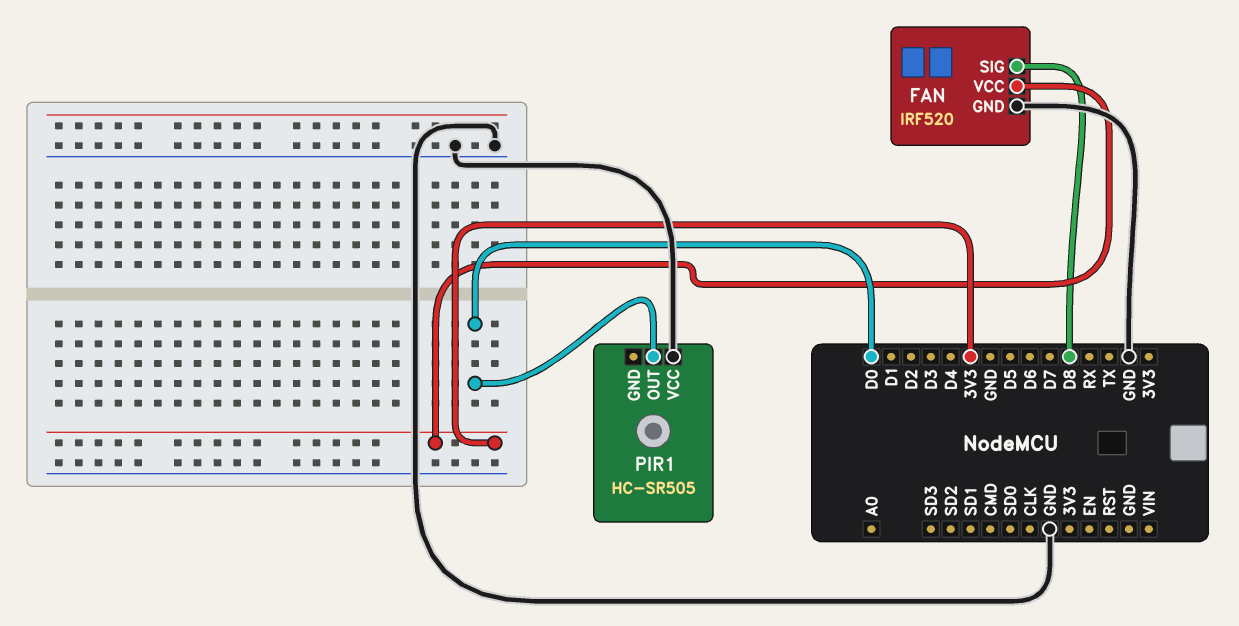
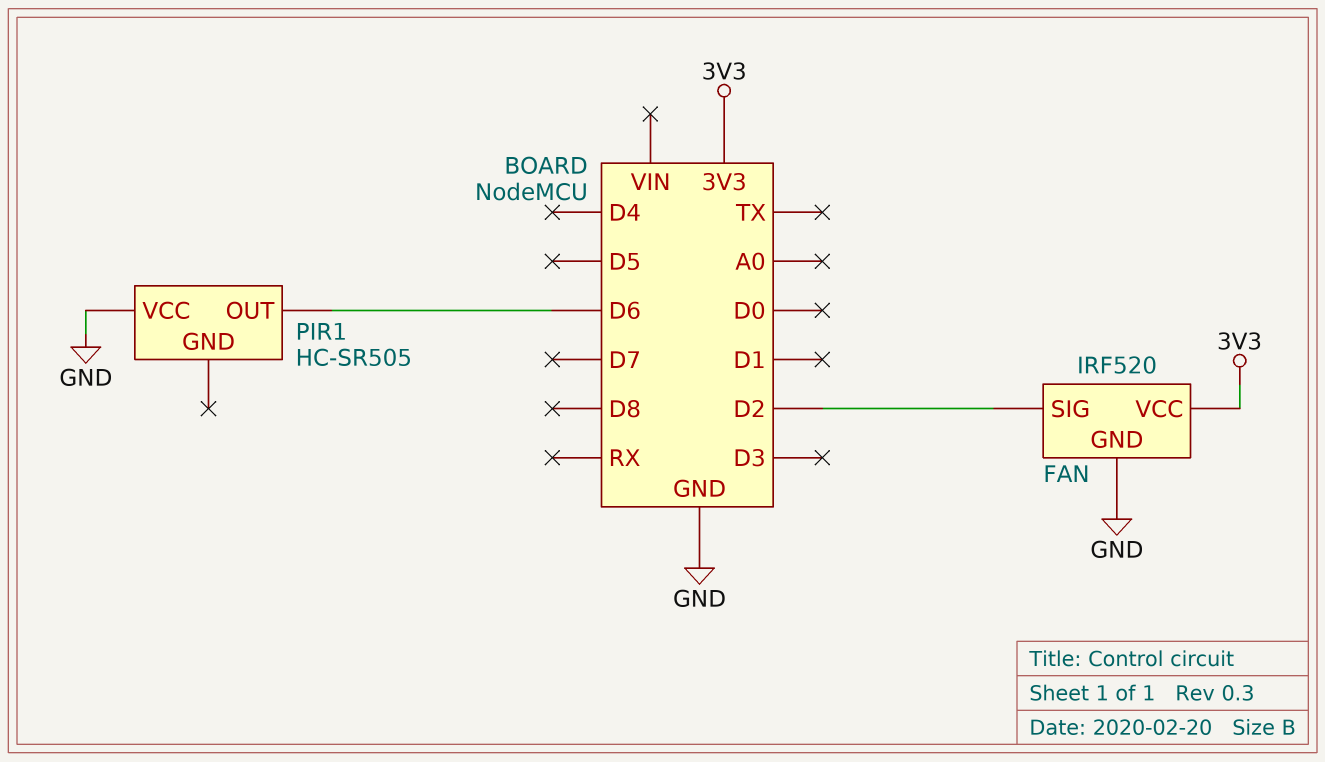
FAN pin SIG: D8 -> D2
PIR1 pin OUT: D0 -> D6

